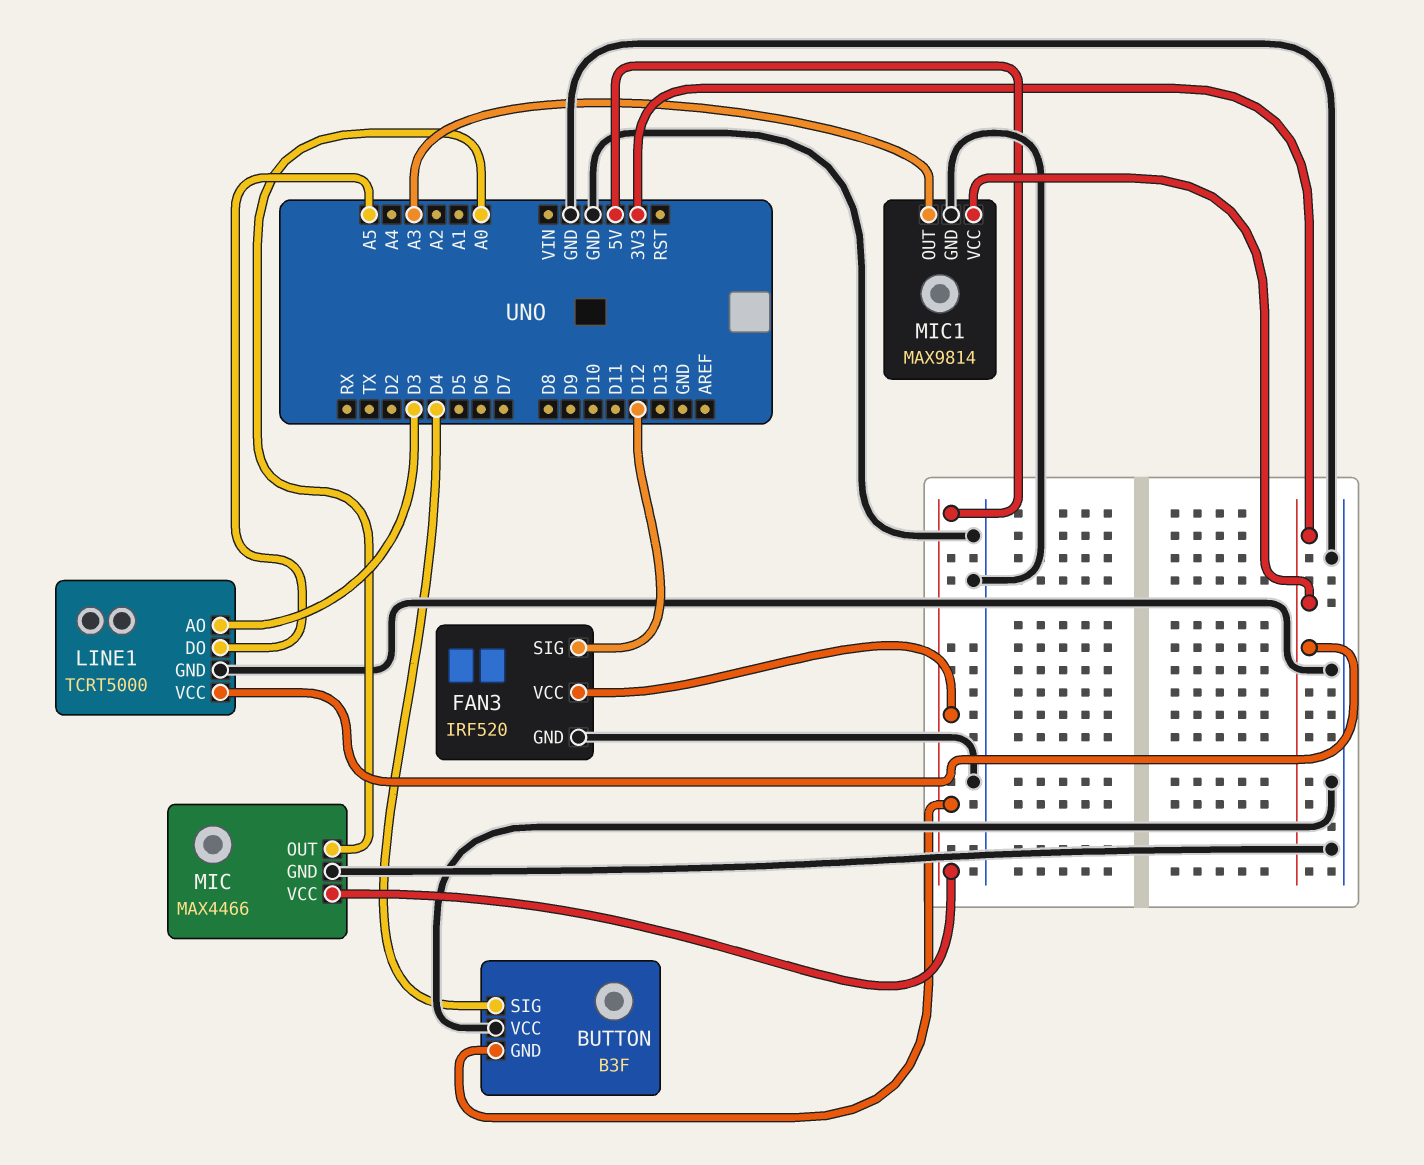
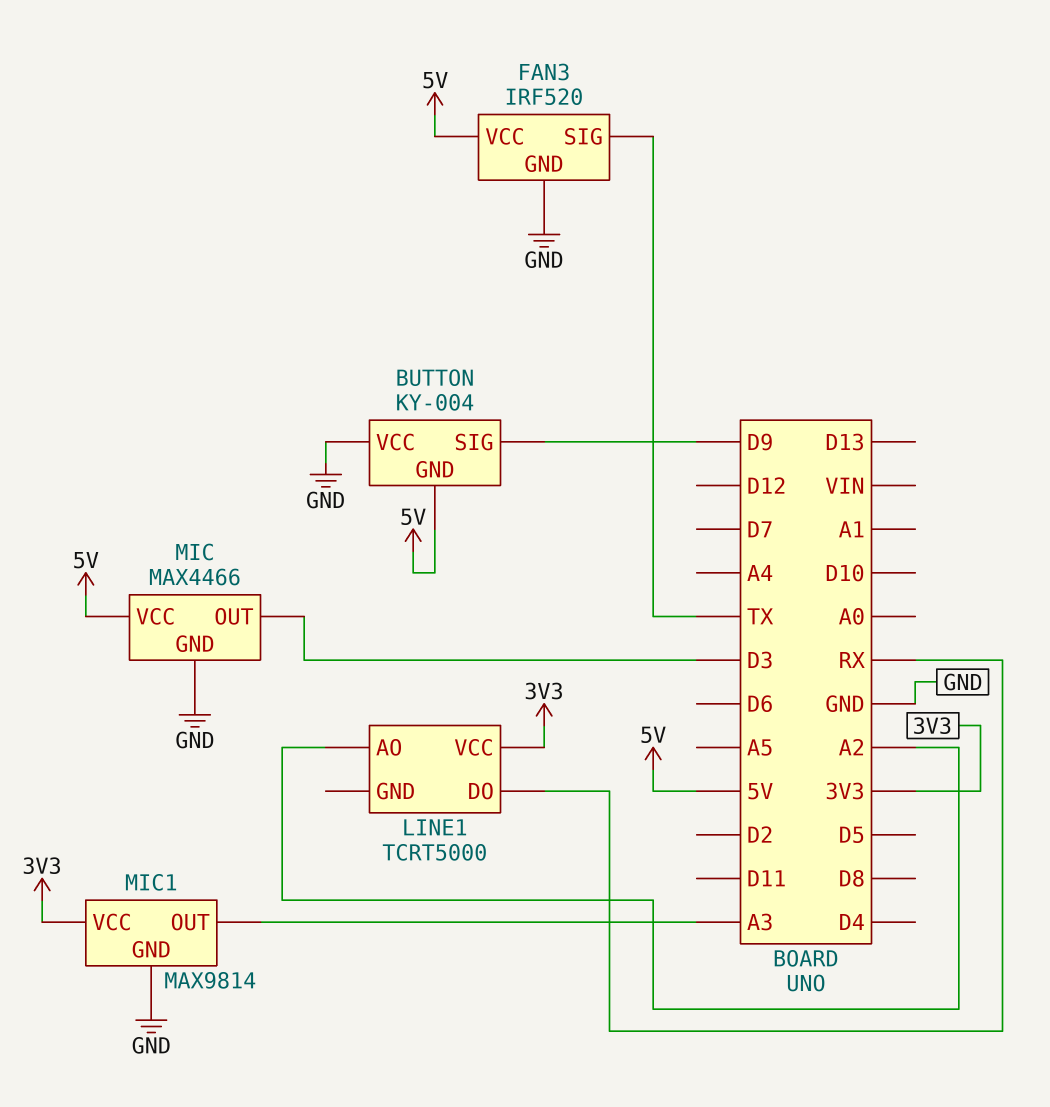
BUTTON: B3F -> KY-004
BUTTON pin SIG: D4 -> D9
FAN3 pin SIG: D12 -> TX
LINE1 pin AO: D3 -> A2
LINE1 pin DO: A5 -> RX
LINE1 pin GND: GND -> none
MIC pin OUT: A0 -> D3

